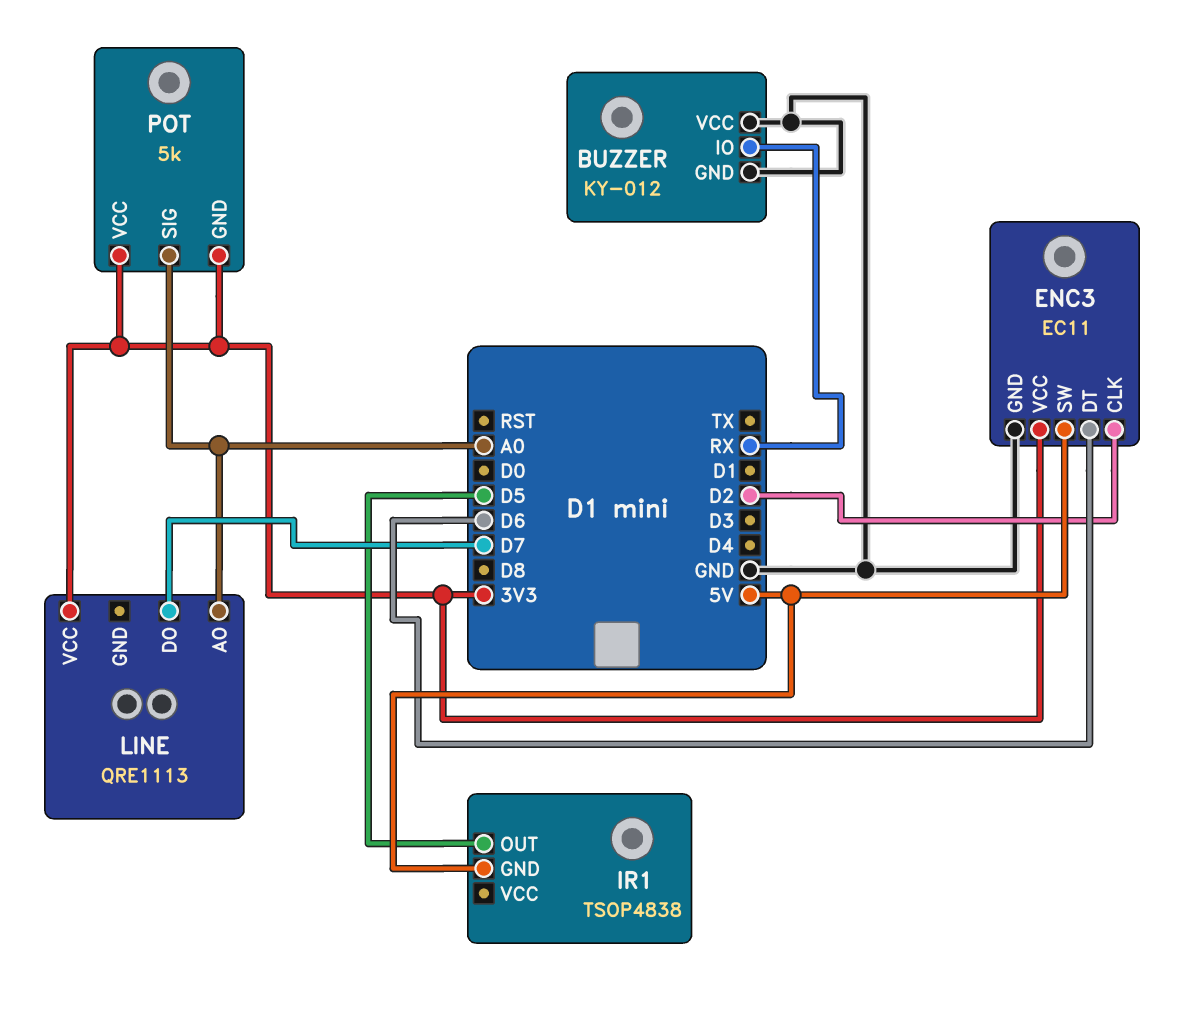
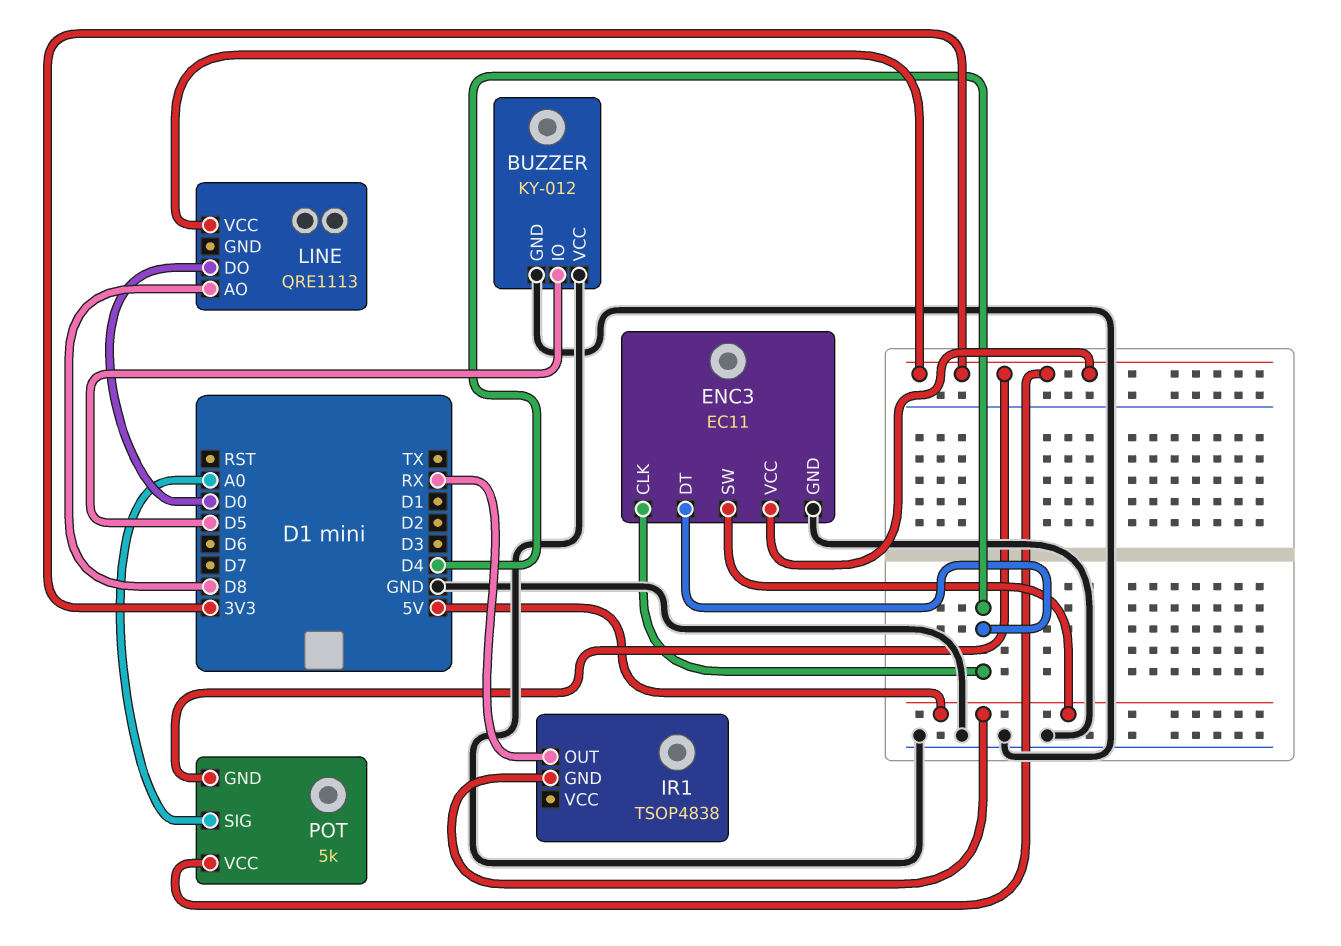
BUZZER pin IO: RX -> D5
ENC3 pin CLK: D2 -> D4
ENC3 pin DT: D6 -> D4
IR1 pin OUT: D5 -> RX
LINE pin AO: A0 -> D8
LINE pin DO: D7 -> D0

